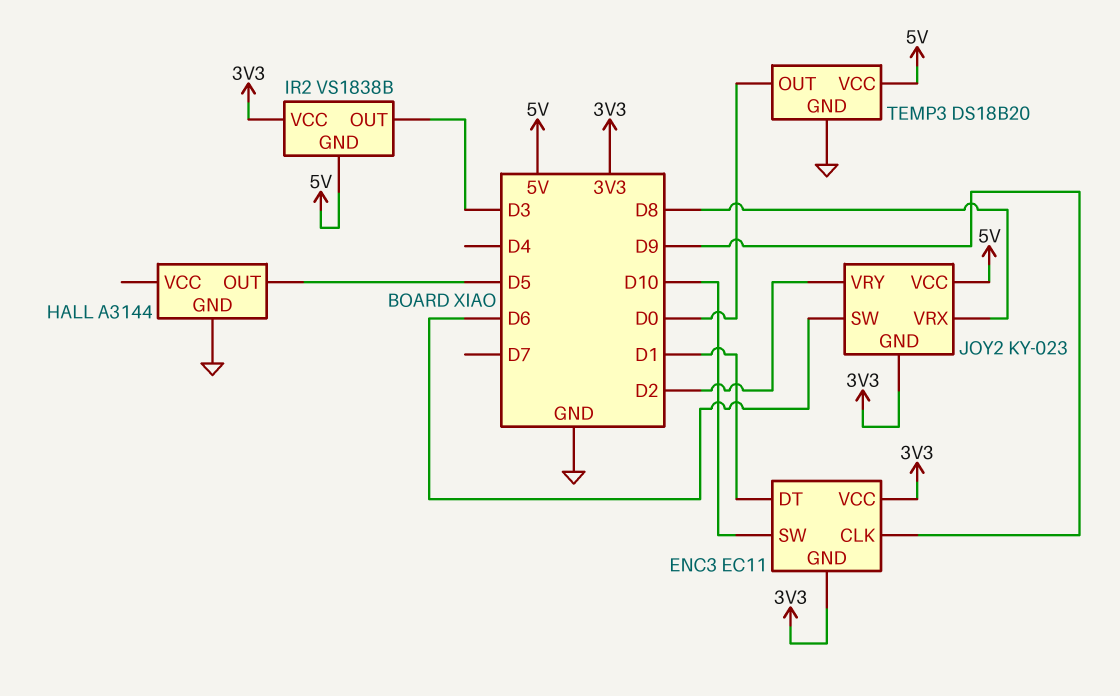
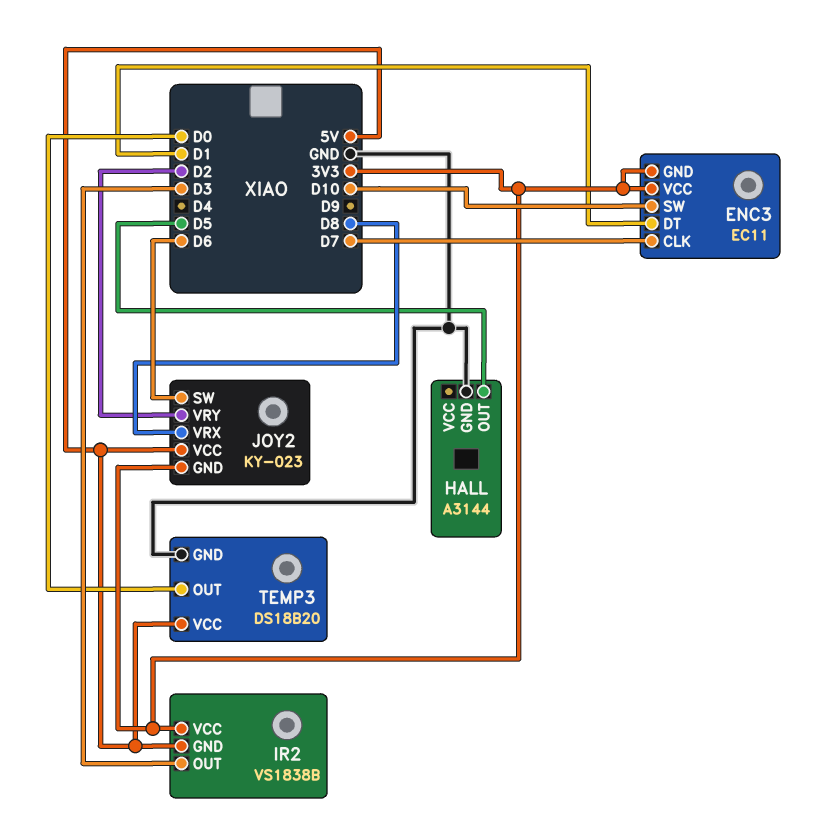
ENC3 pin CLK: D9 -> D7

